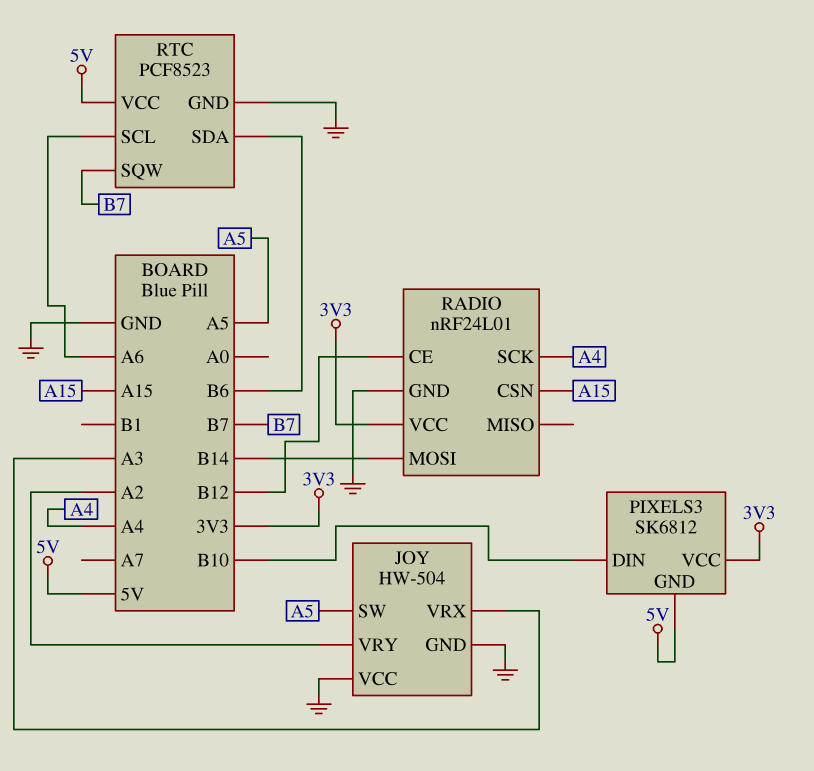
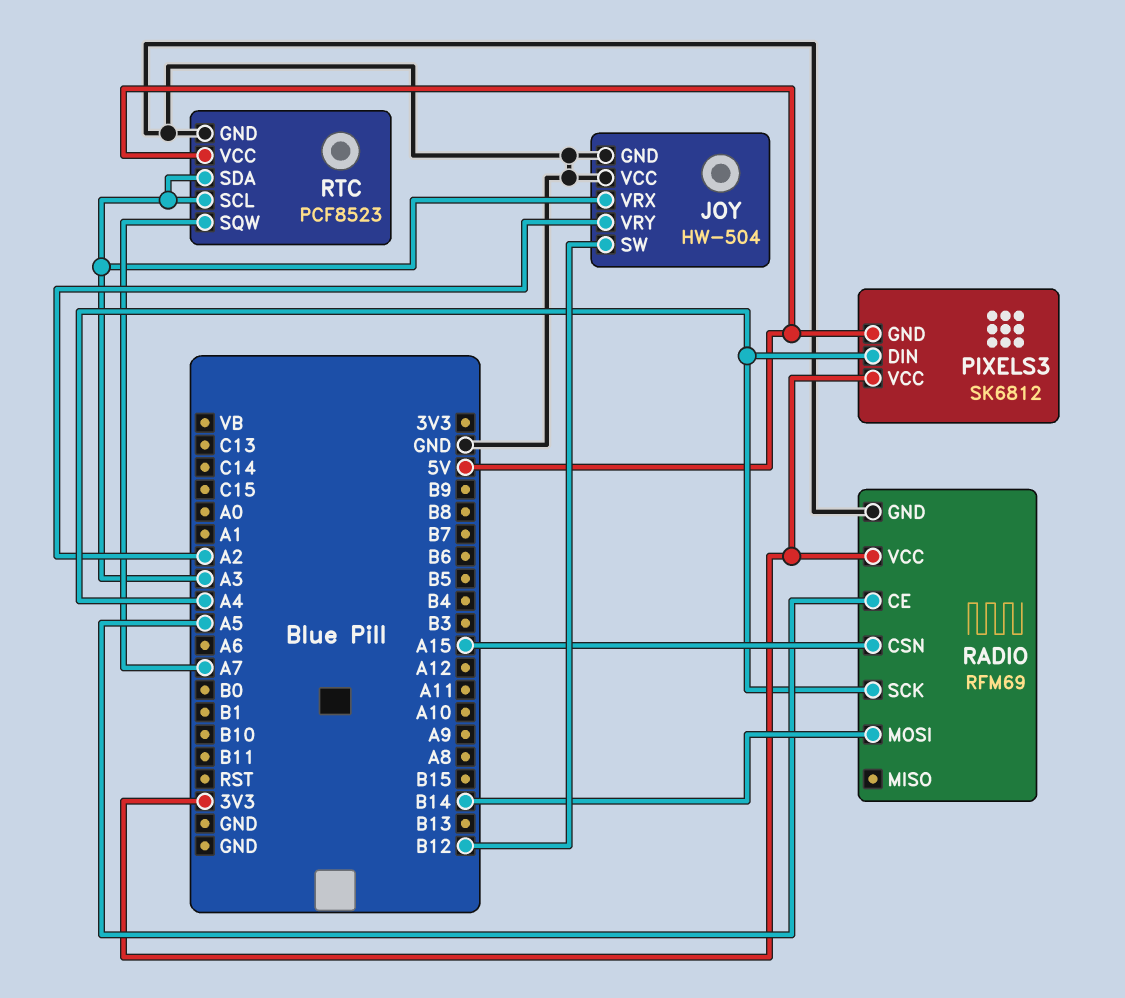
JOY pin SW: A5 -> B12
PIXELS3 pin DIN: B10 -> A4
RADIO: nRF24L01 -> RFM69
RADIO pin CE: B12 -> A5
RTC pin SCL: A6 -> A3
RTC pin SDA: B6 -> A3
RTC pin SQW: B7 -> A7

